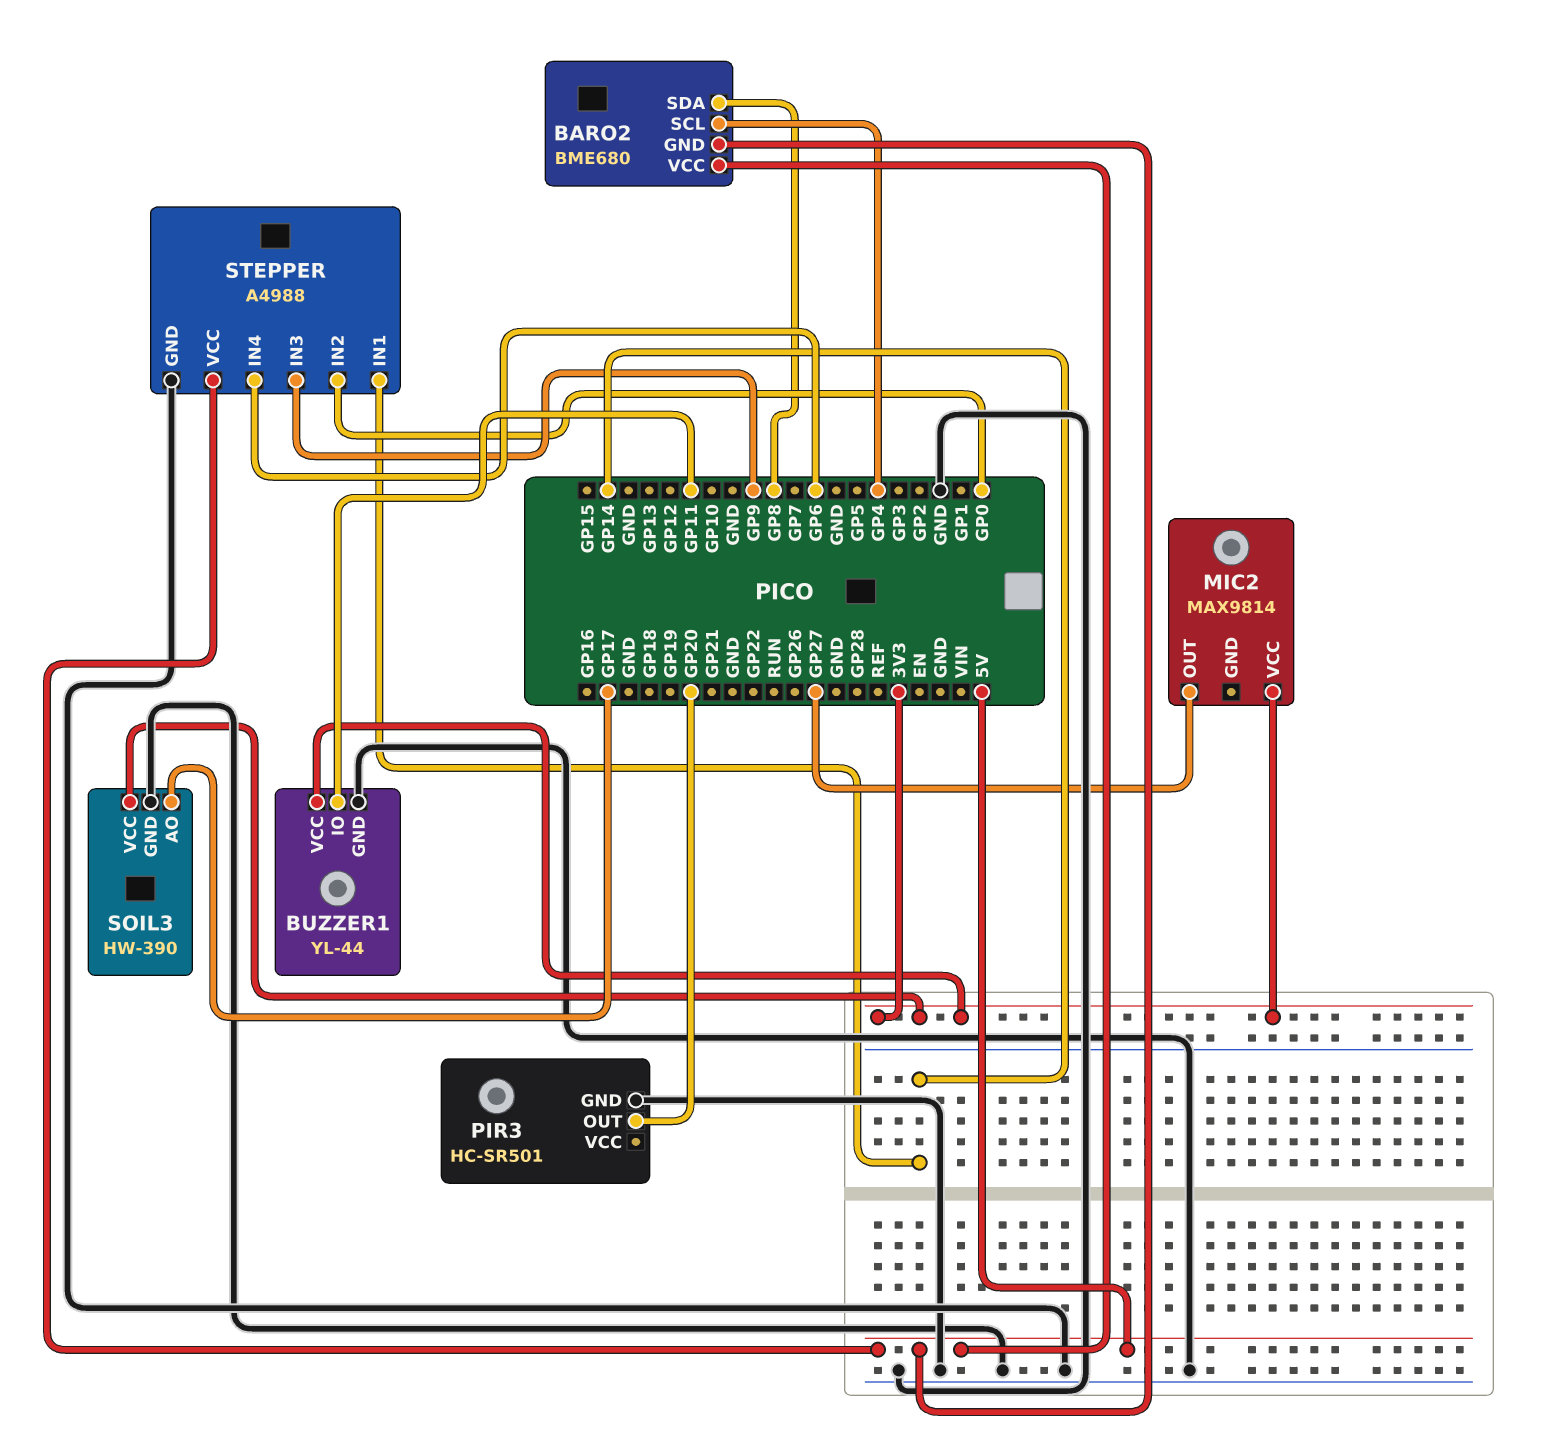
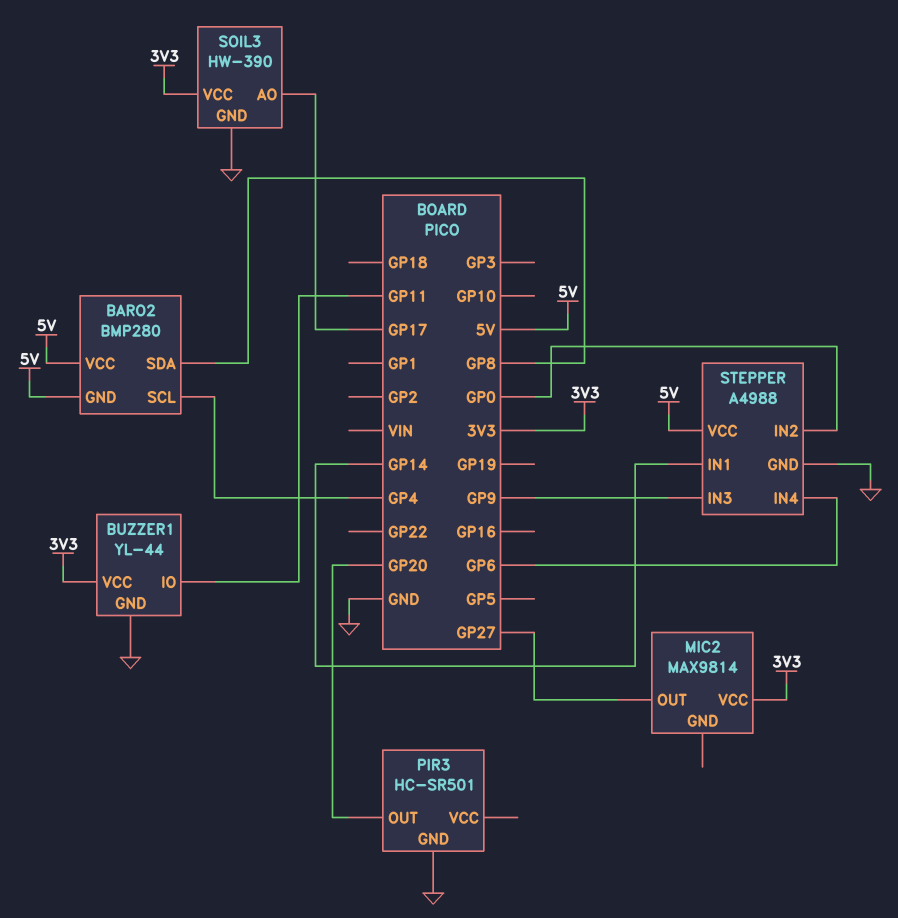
BARO2: BME680 -> BMP280

